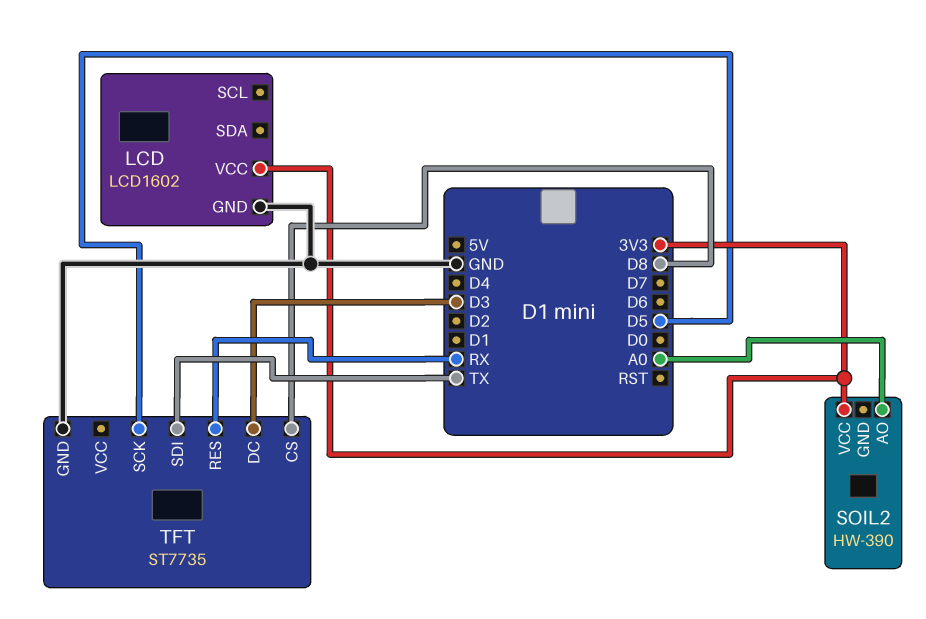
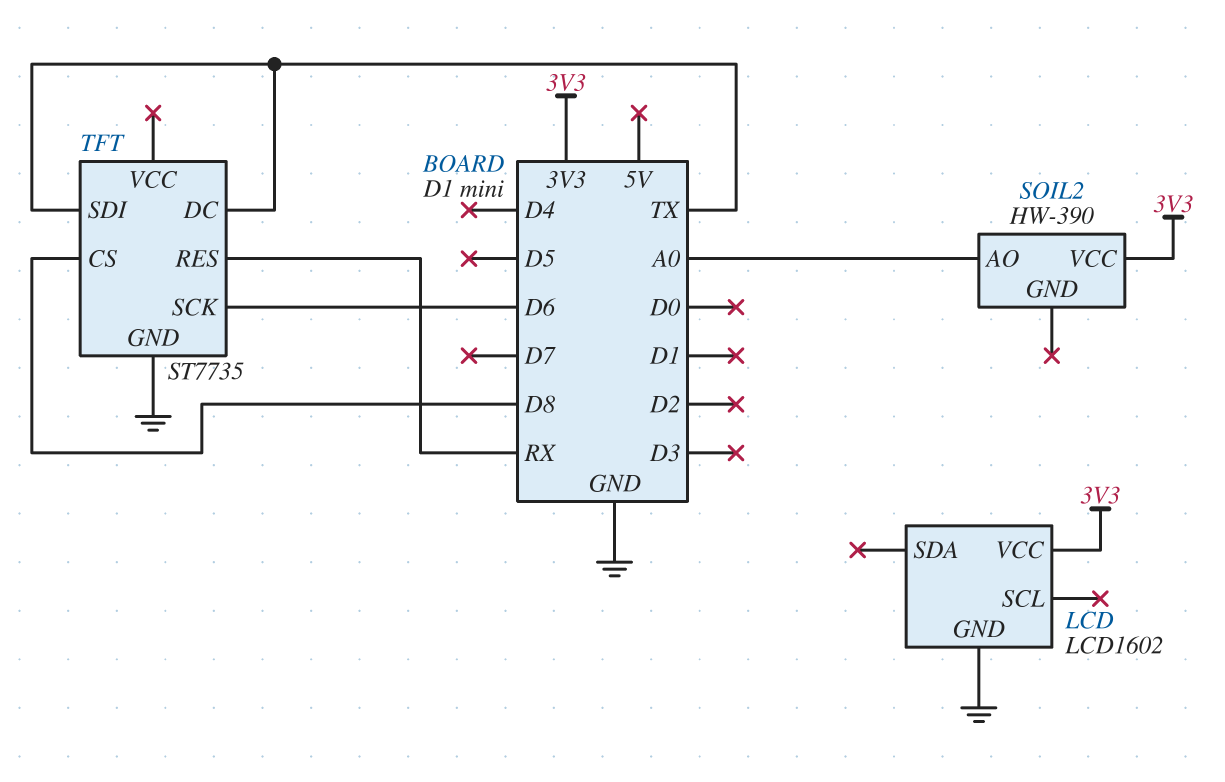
TFT pin DC: D3 -> TX
TFT pin SCK: D5 -> D6

